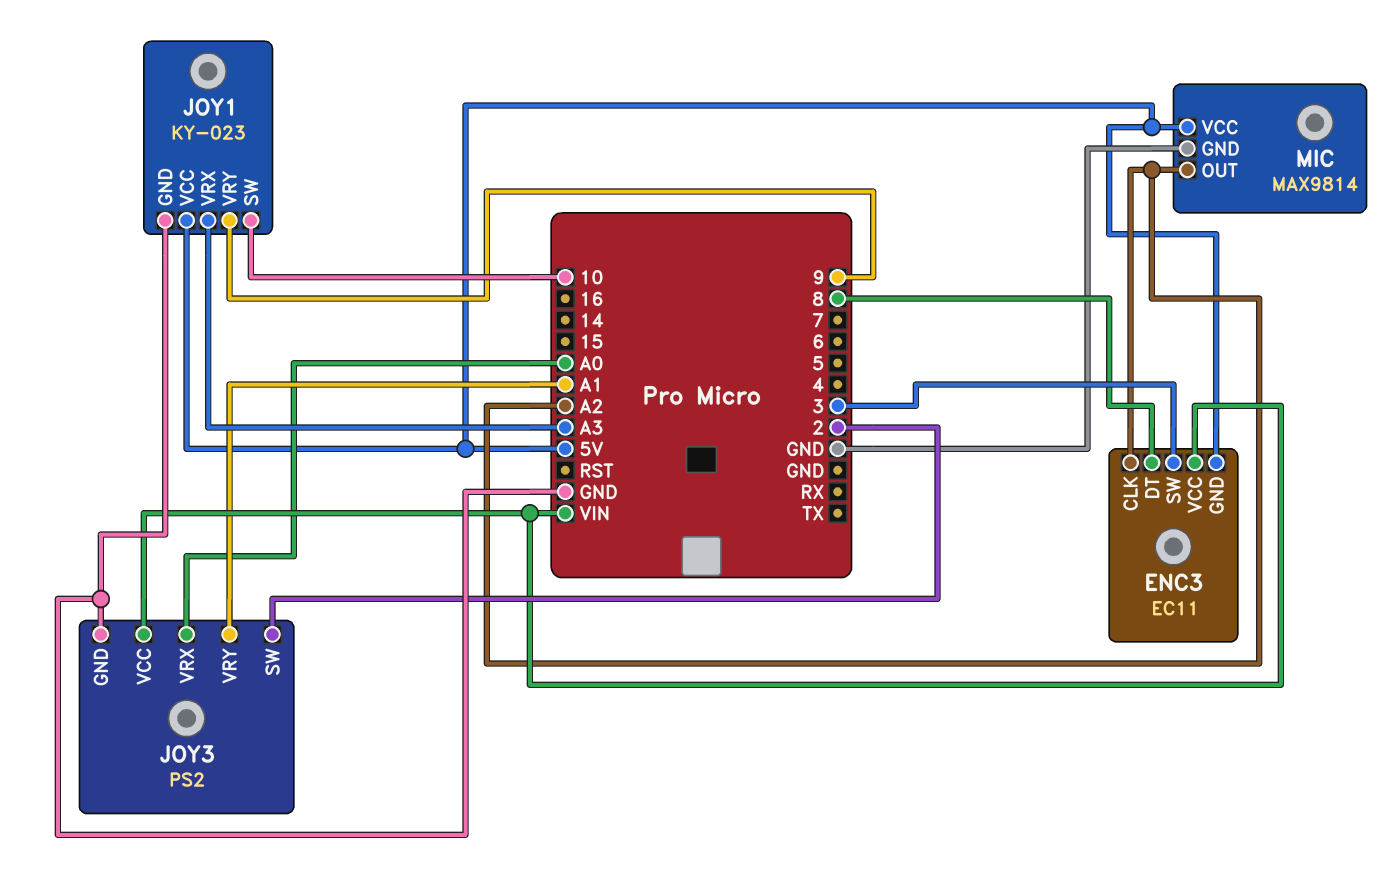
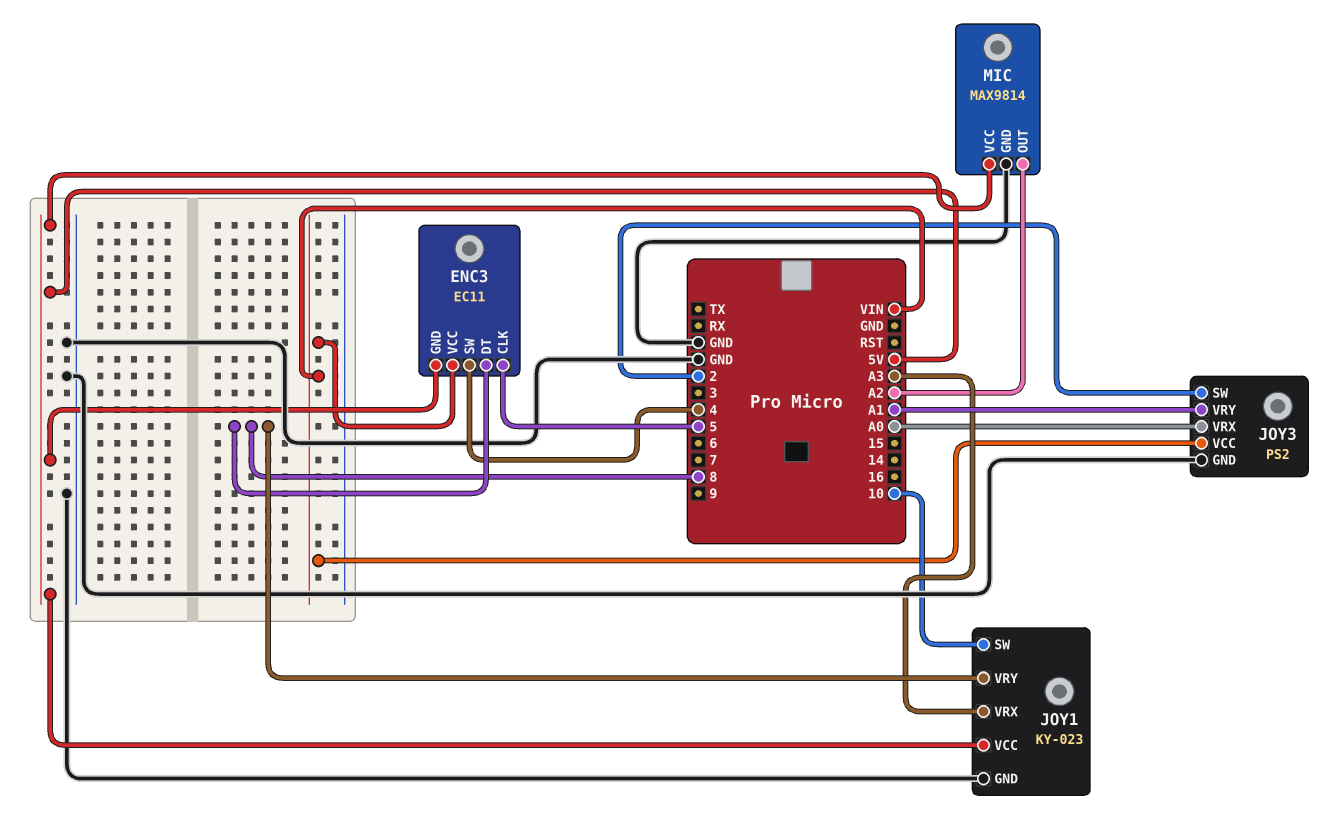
ENC3 pin CLK: A2 -> 5
ENC3 pin SW: 3 -> 4
JOY1 pin VRY: 9 -> 8

